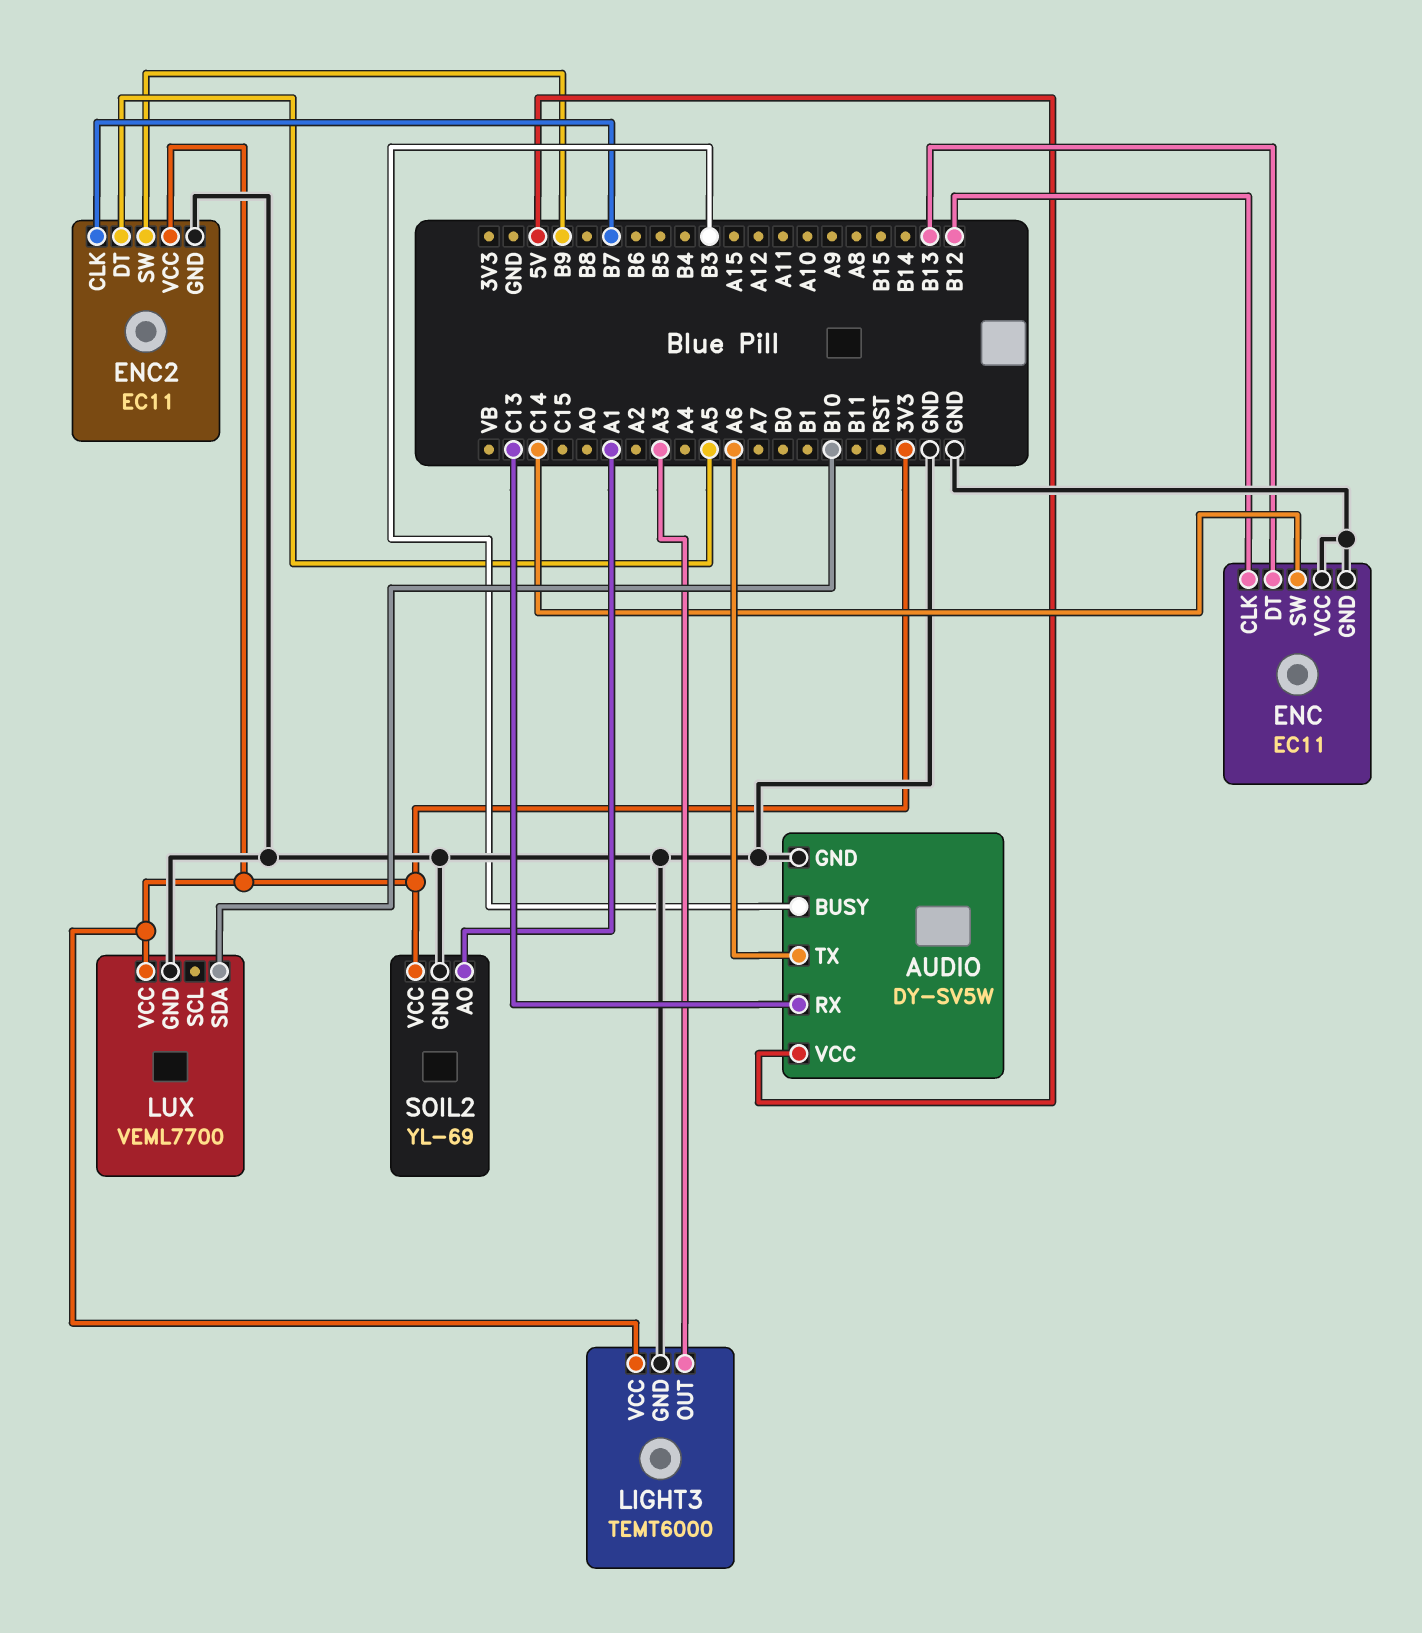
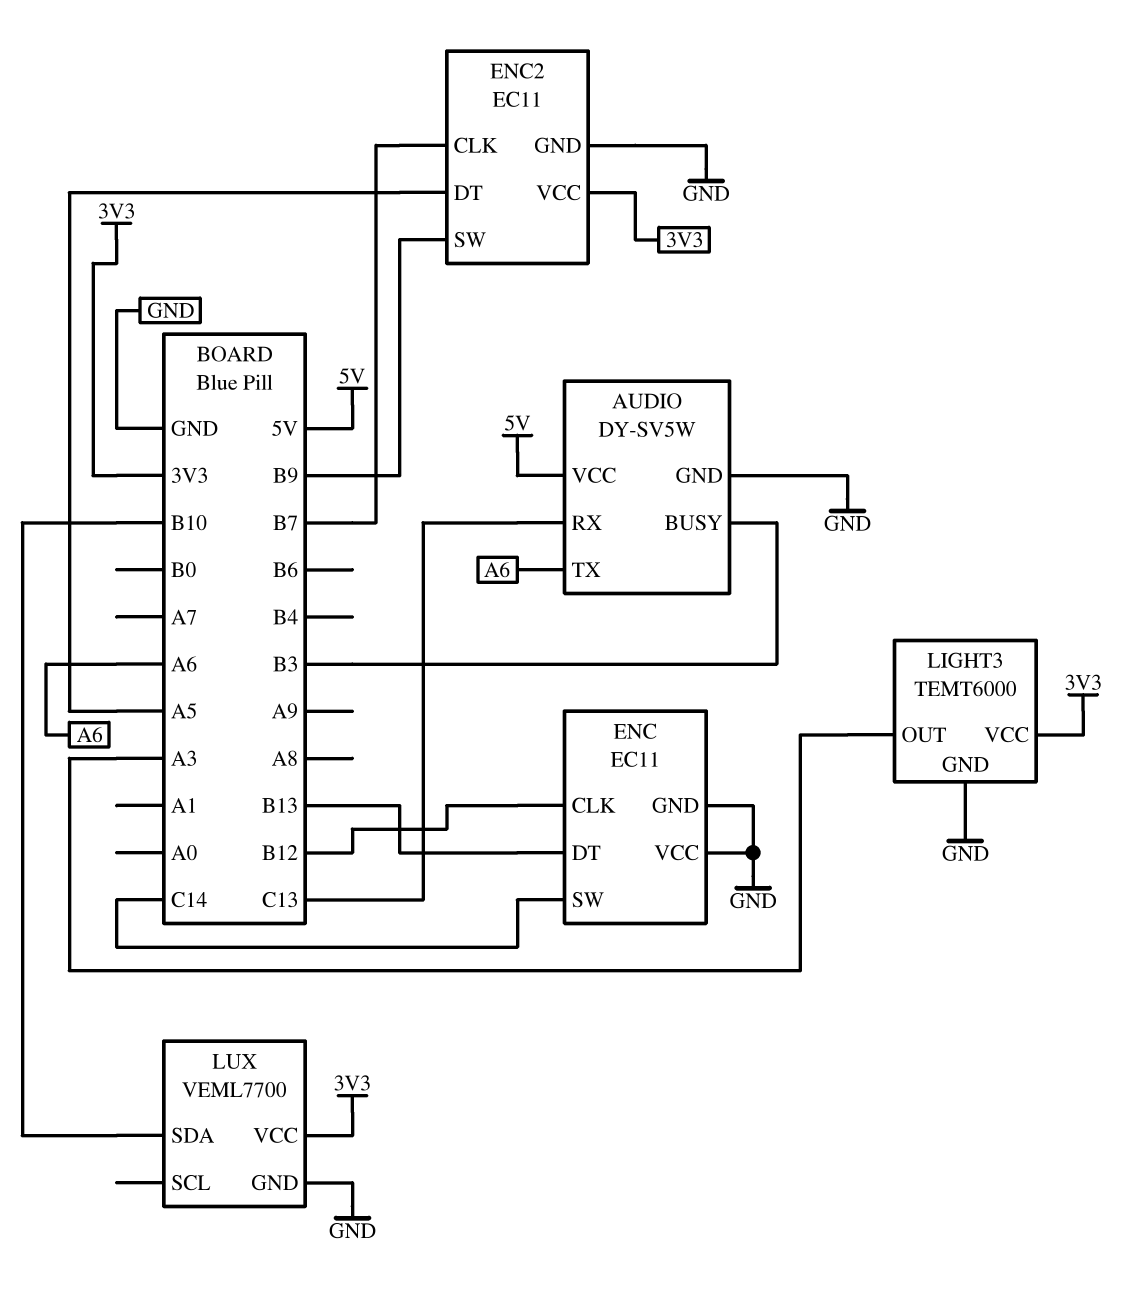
SOIL2: YL-69 -> none
SOIL2 pin AO: A1 -> none
SOIL2 pin GND: GND -> none
SOIL2 pin VCC: 3V3 -> none

